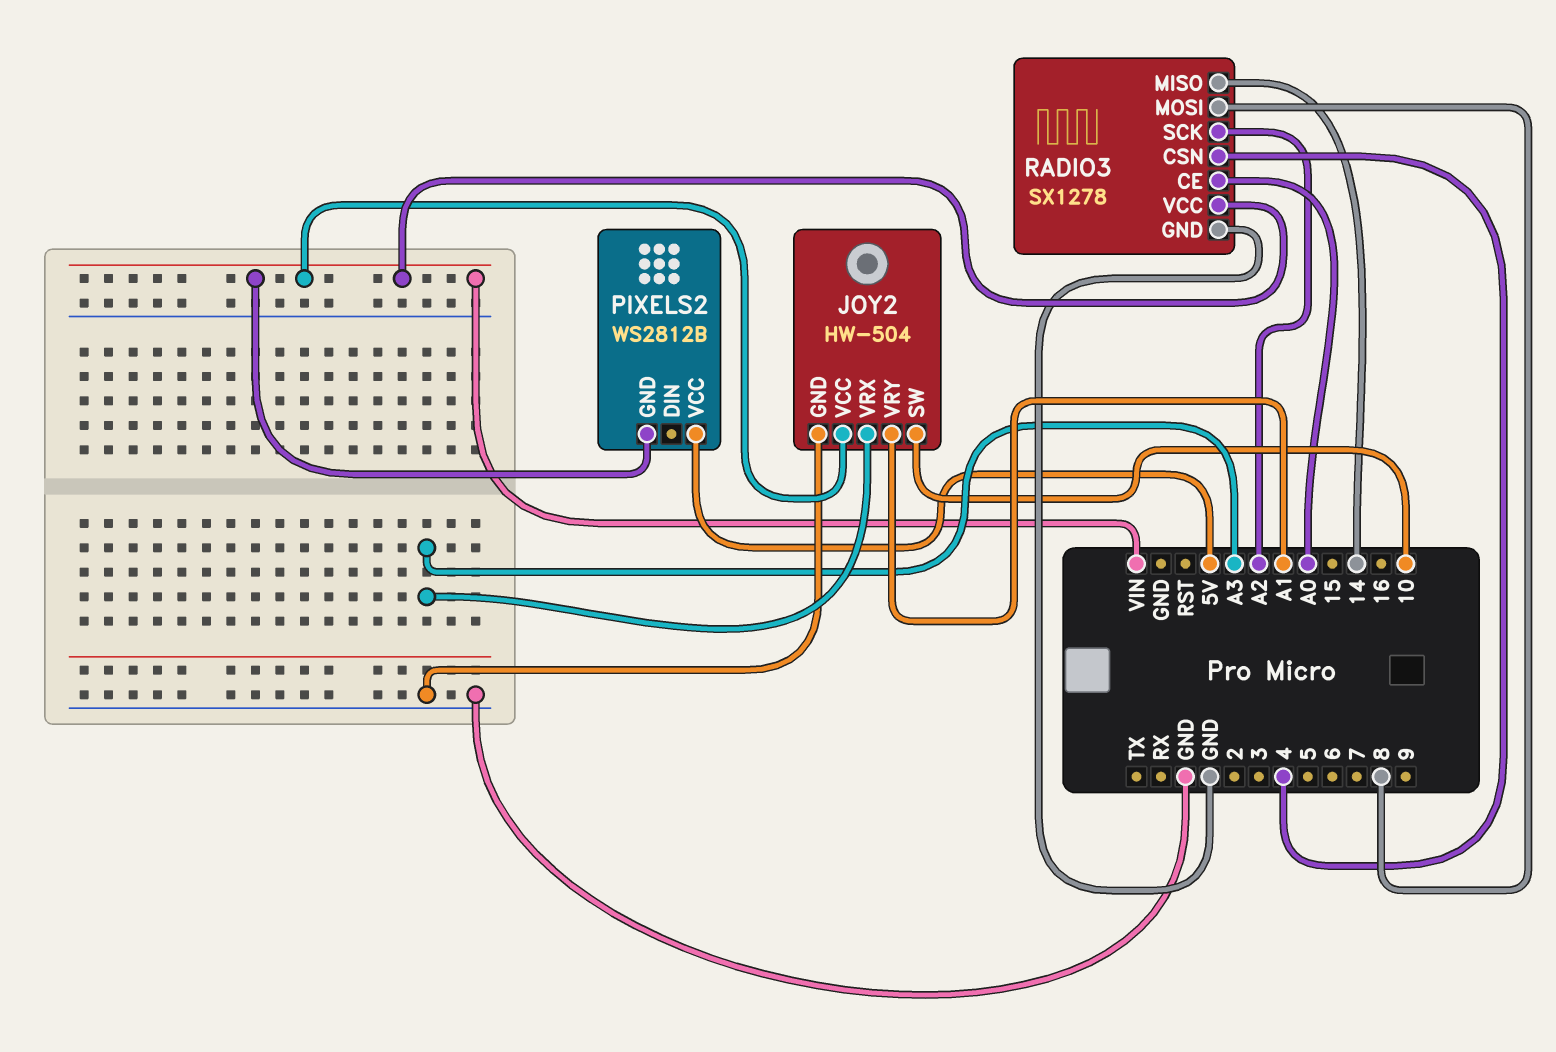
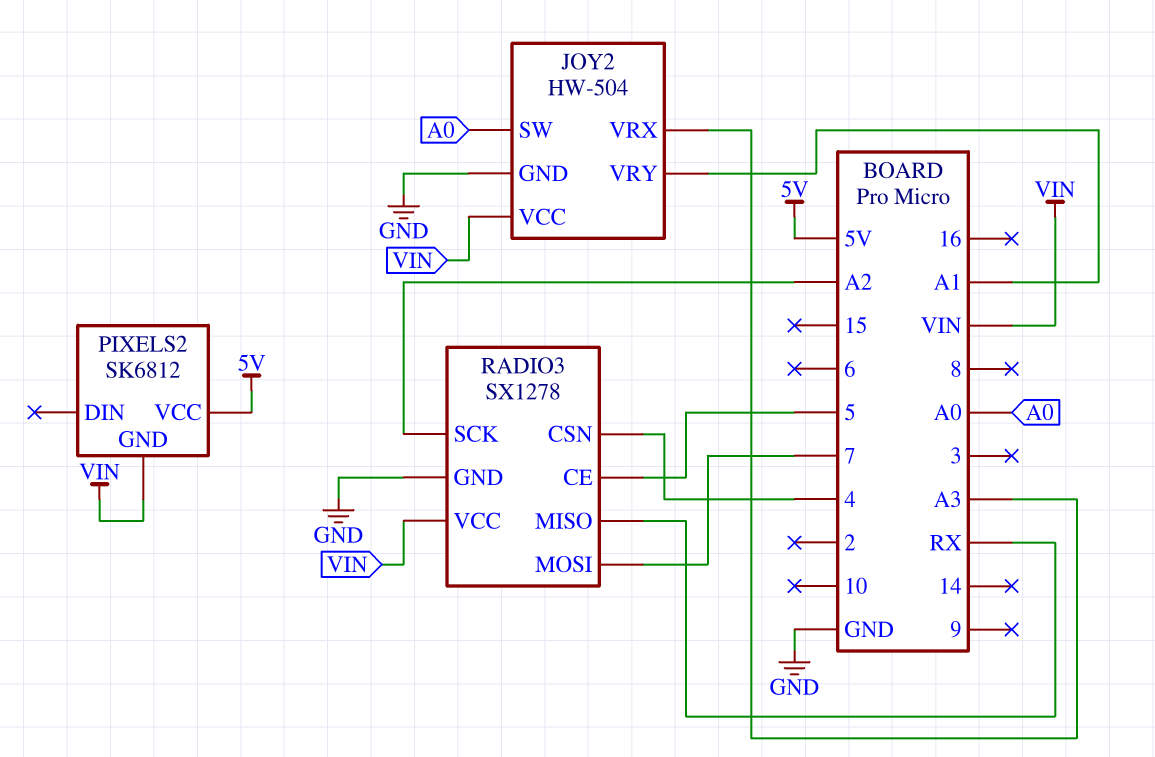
JOY2 pin SW: 10 -> A0
PIXELS2: WS2812B -> SK6812
RADIO3 pin CE: A0 -> 5
RADIO3 pin MISO: 14 -> RX
RADIO3 pin MOSI: 8 -> 7

